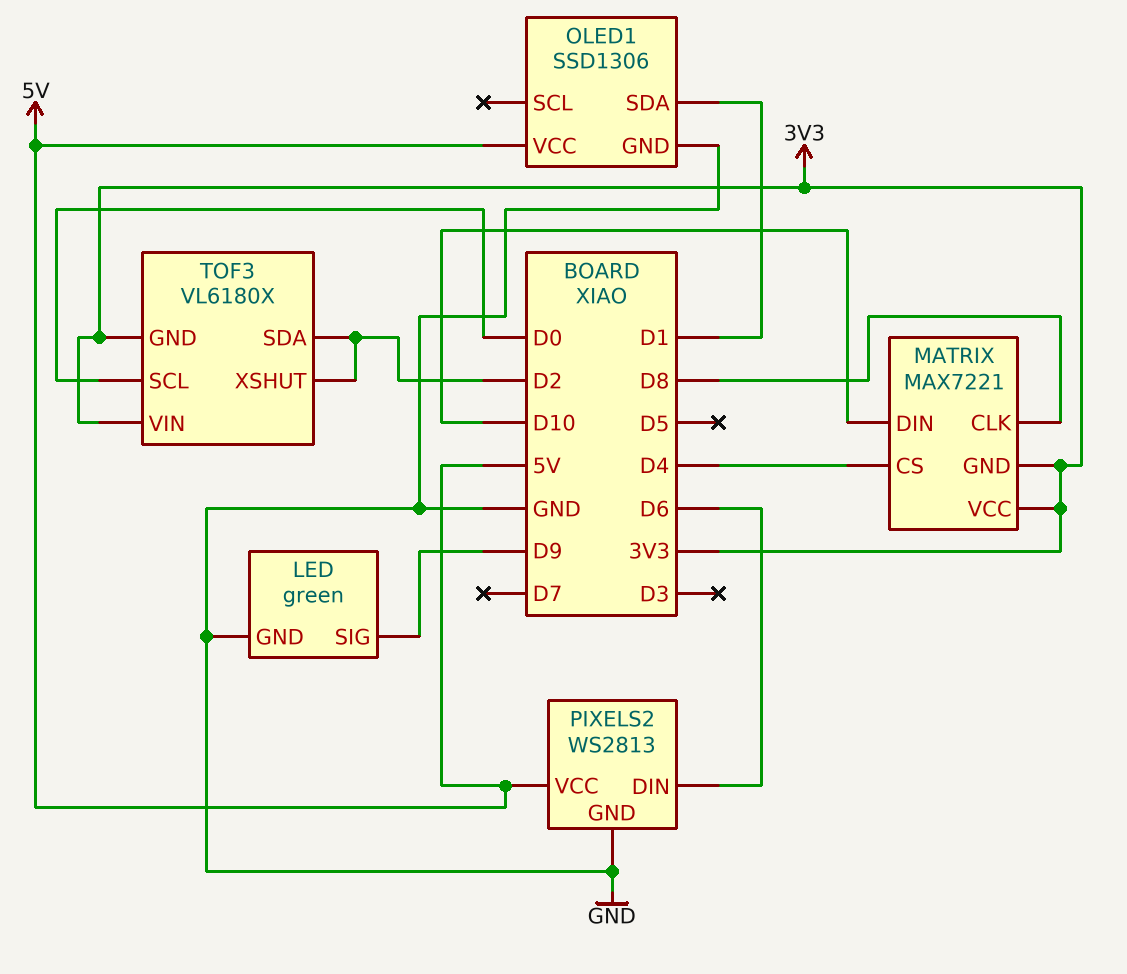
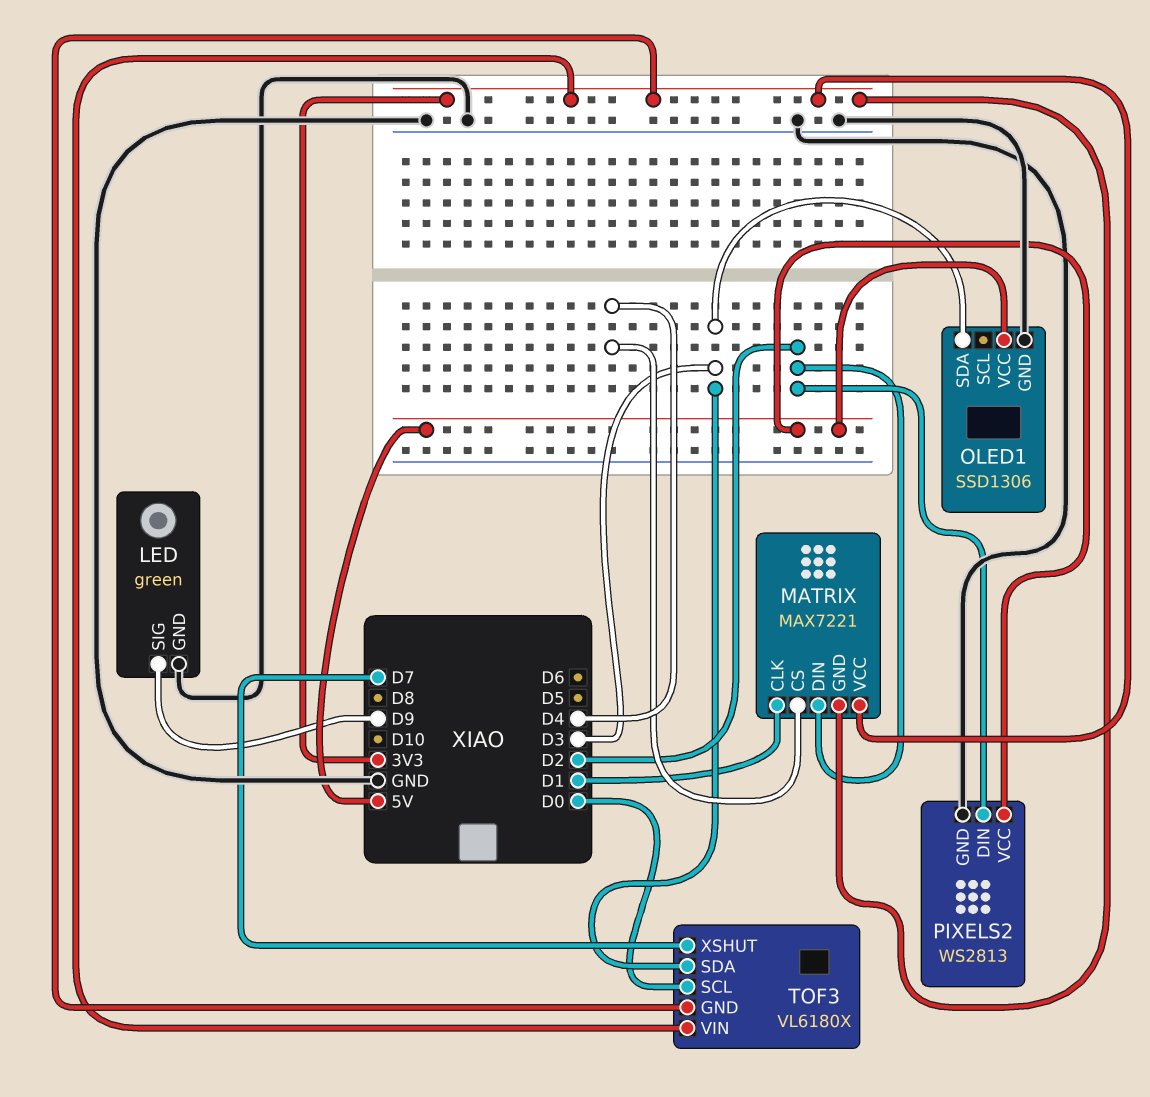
MATRIX pin CLK: D8 -> D1
MATRIX pin DIN: D10 -> D2
OLED1 pin SDA: D1 -> D3
PIXELS2 pin DIN: D6 -> D2
TOF3 pin SDA: D2 -> D3
TOF3 pin XSHUT: D2 -> D7

